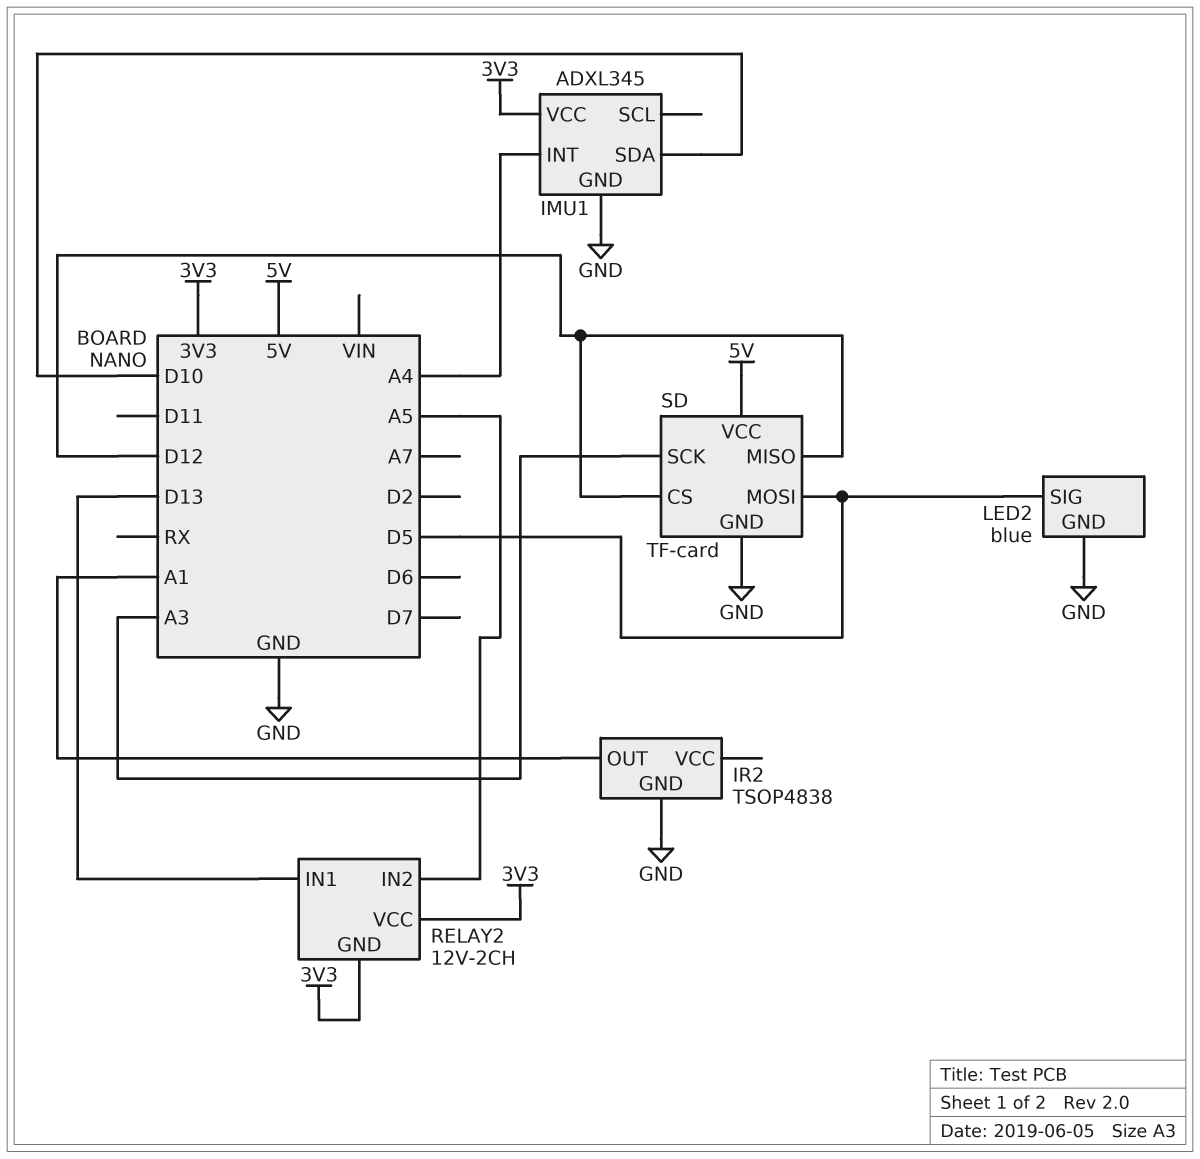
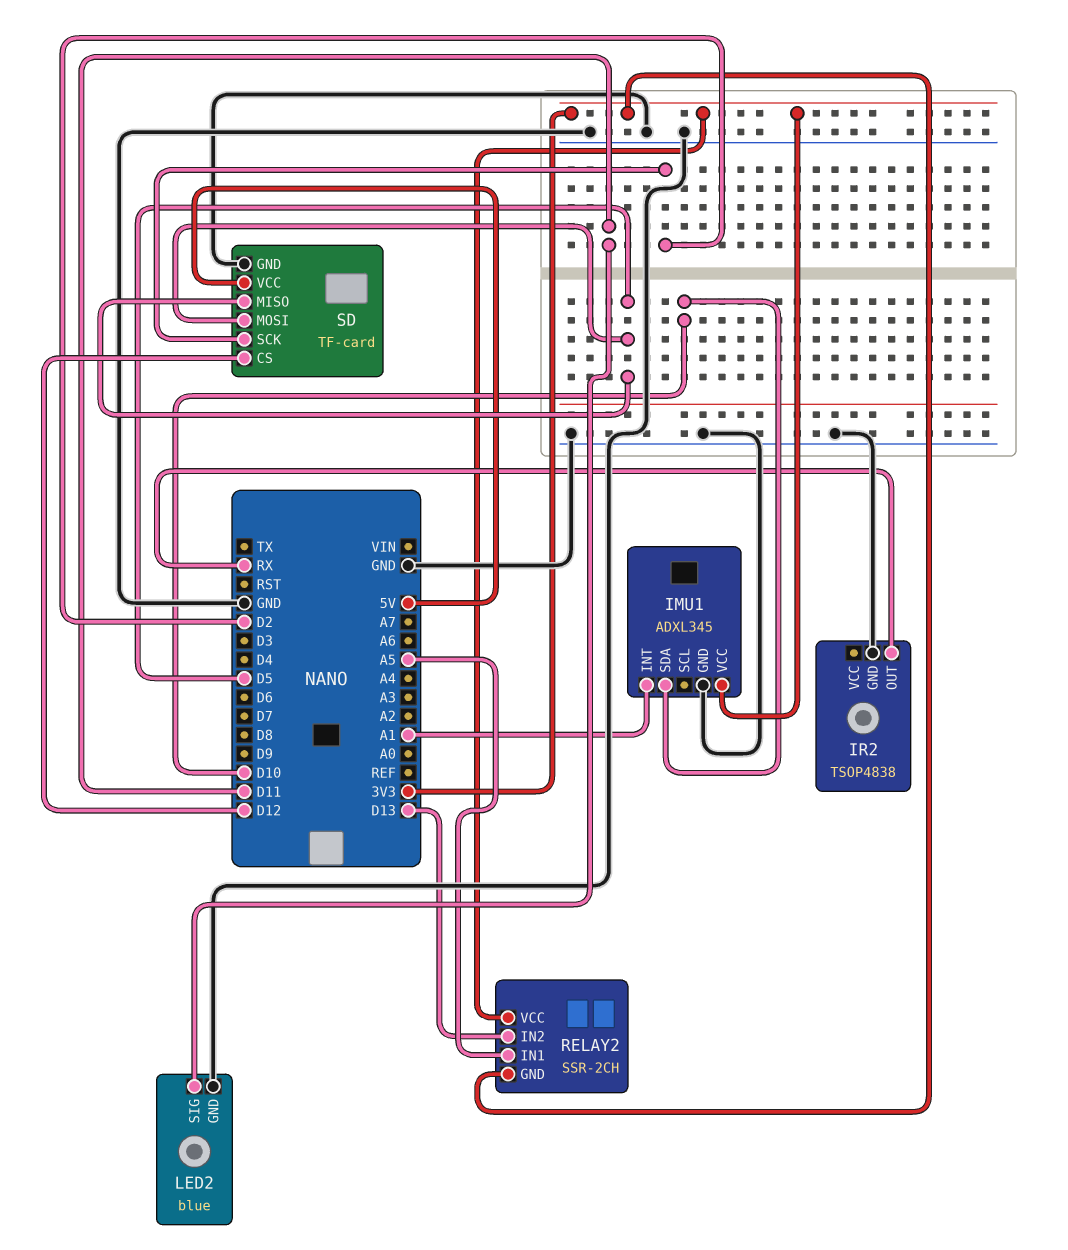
IMU1 pin INT: A4 -> A1
IR2 pin OUT: A1 -> RX
LED2 pin SIG: D5 -> D11
RELAY2: 12V-2CH -> SSR-2CH
RELAY2 pin IN1: D13 -> A5
RELAY2 pin IN2: A5 -> D13
SD pin MISO: D12 -> D5
SD pin SCK: A3 -> D2

